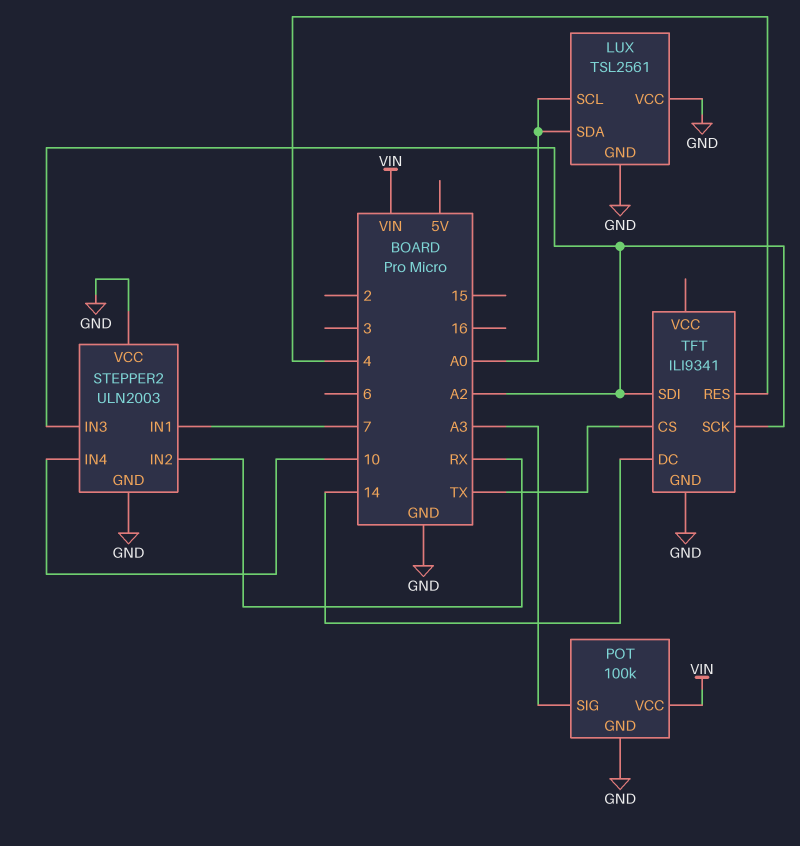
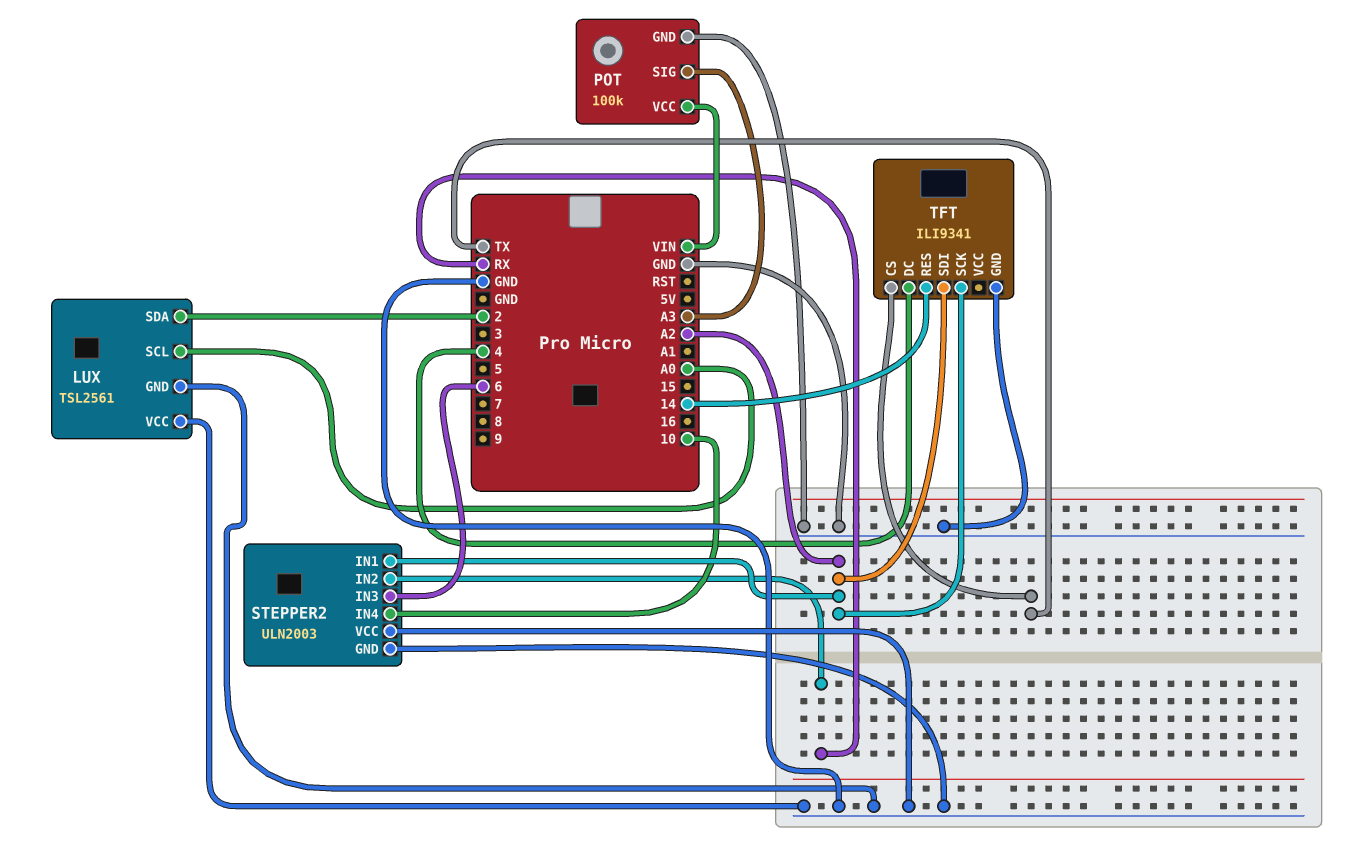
LUX pin SDA: A0 -> 2
STEPPER2 pin IN1: 7 -> A2
STEPPER2 pin IN3: A2 -> 6
TFT pin DC: 14 -> 4
TFT pin RES: 4 -> 14

